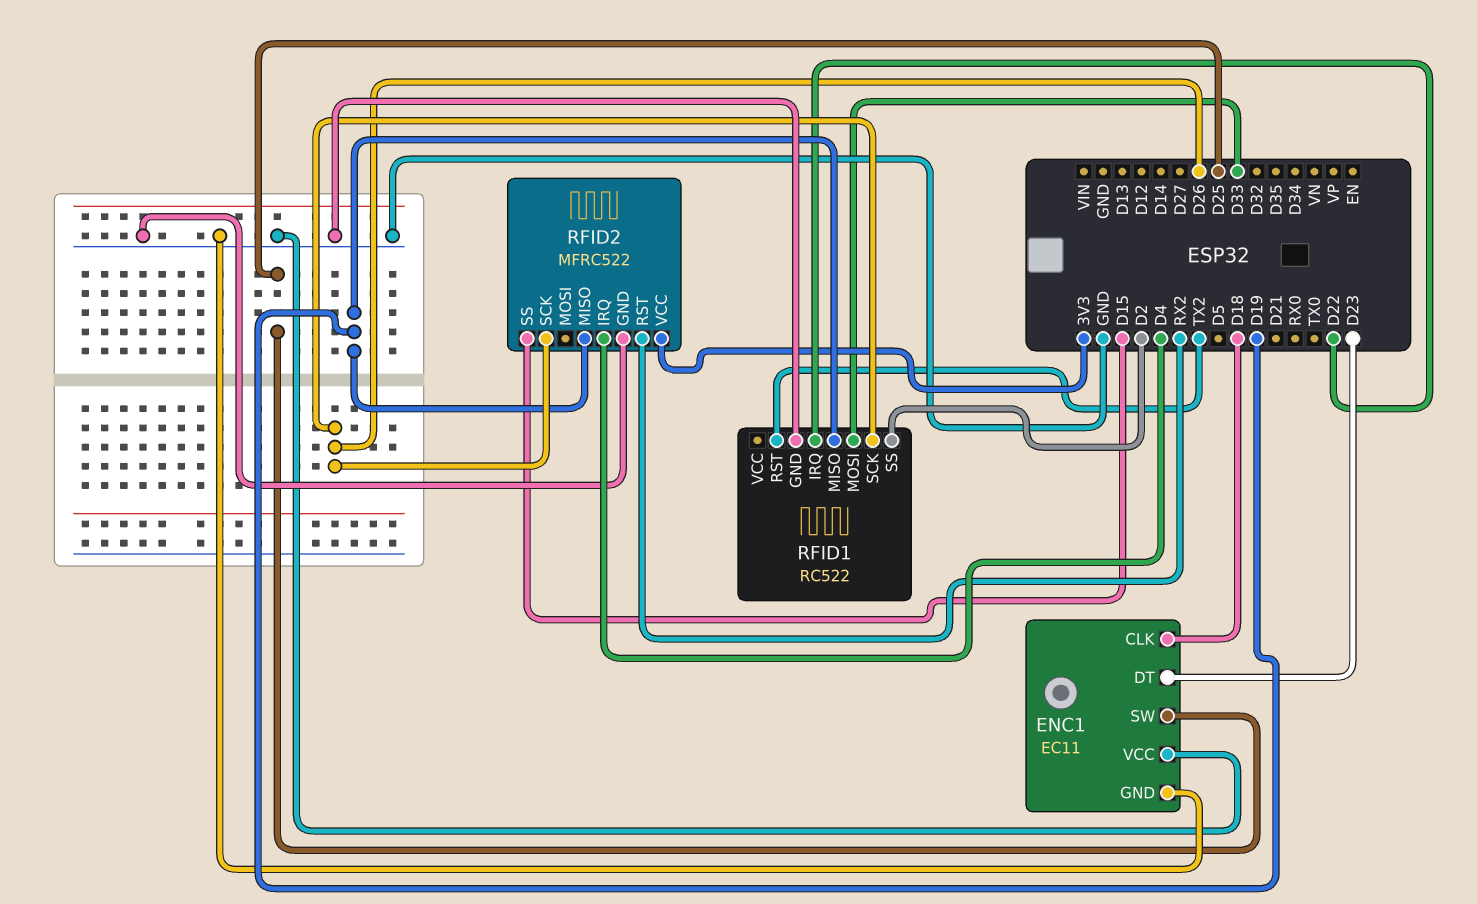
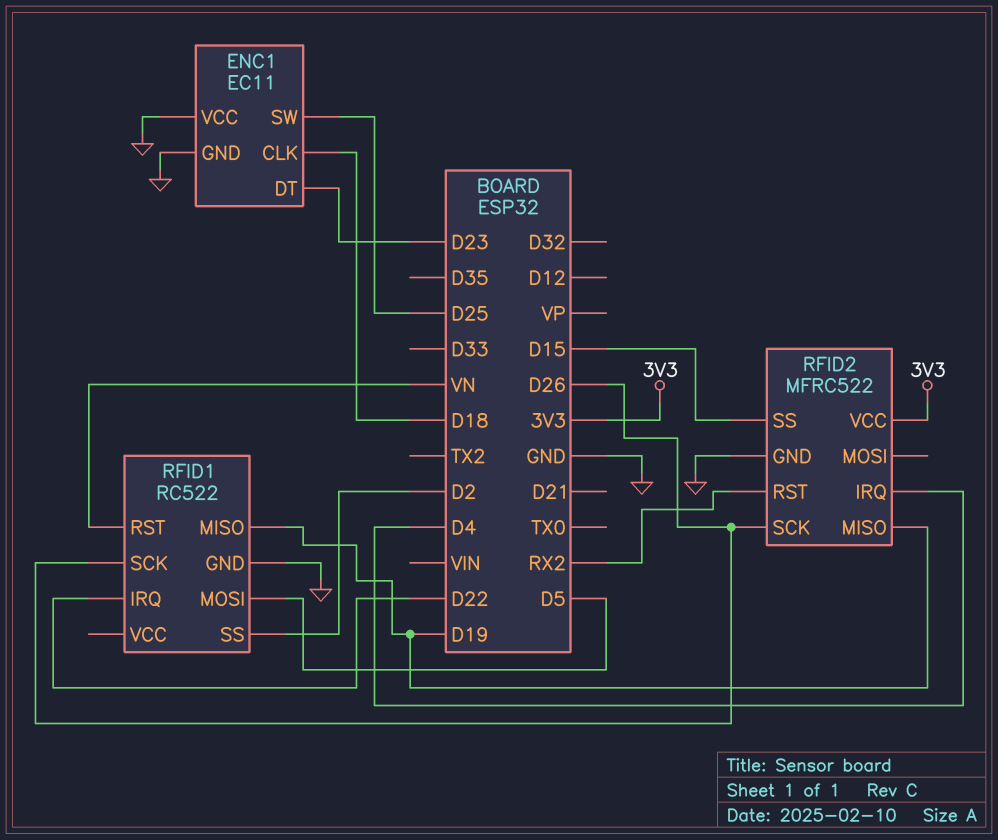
RFID1 pin MOSI: D33 -> D5
RFID1 pin RST: TX2 -> VN

